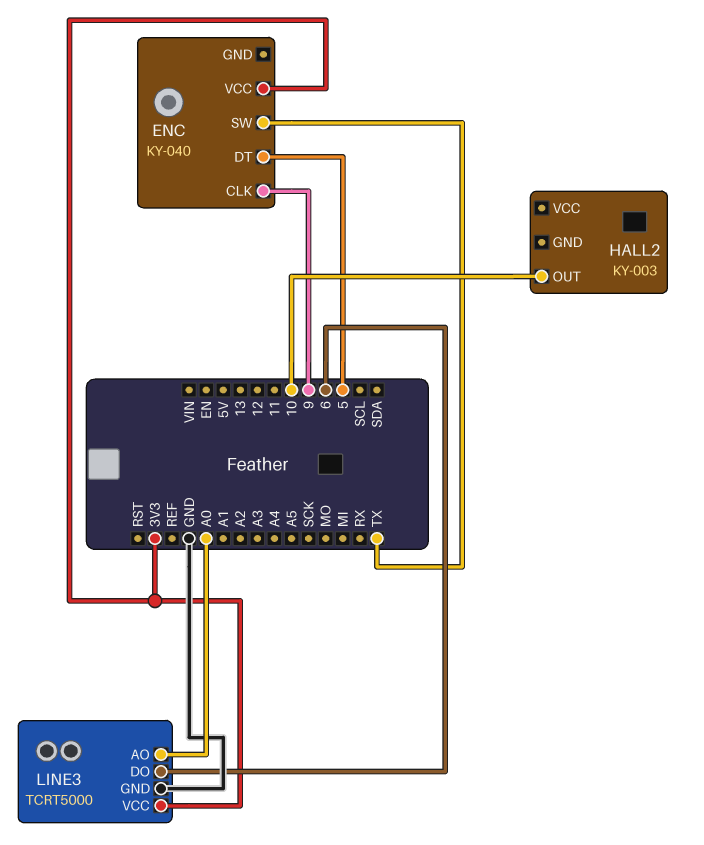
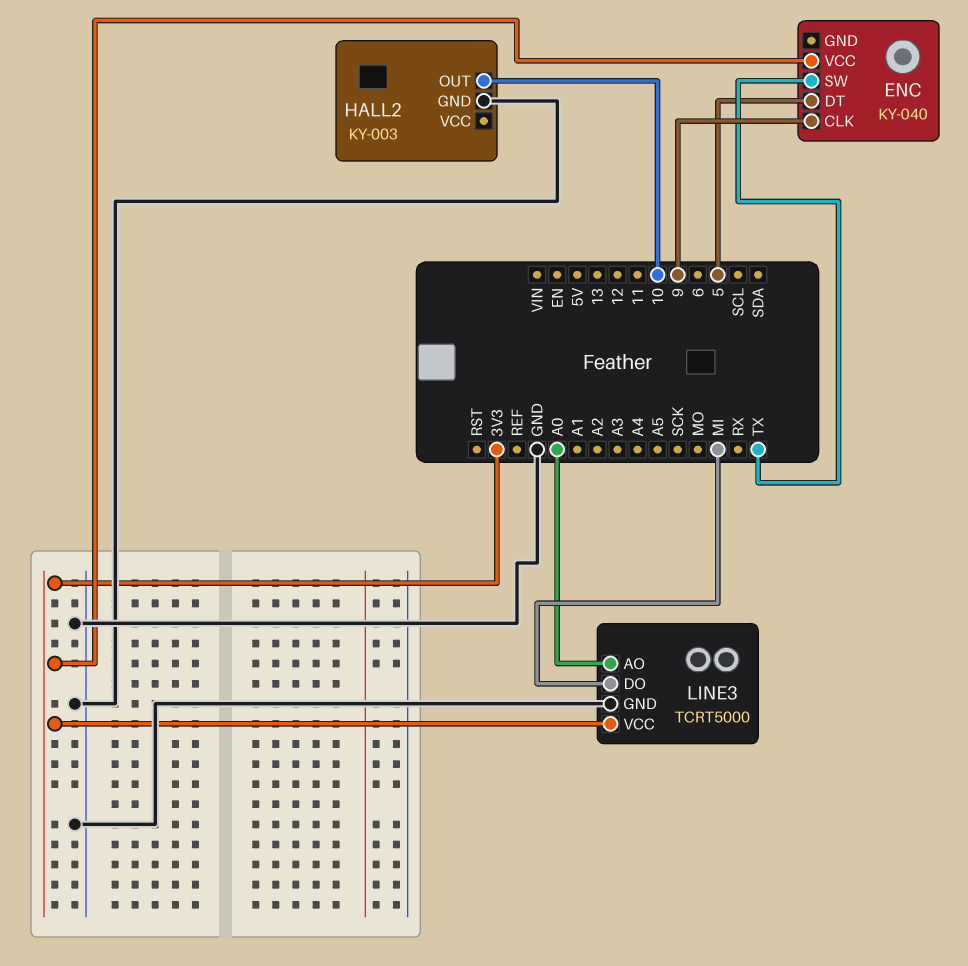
HALL2 pin GND: none -> GND
LINE3 pin DO: 6 -> MI

